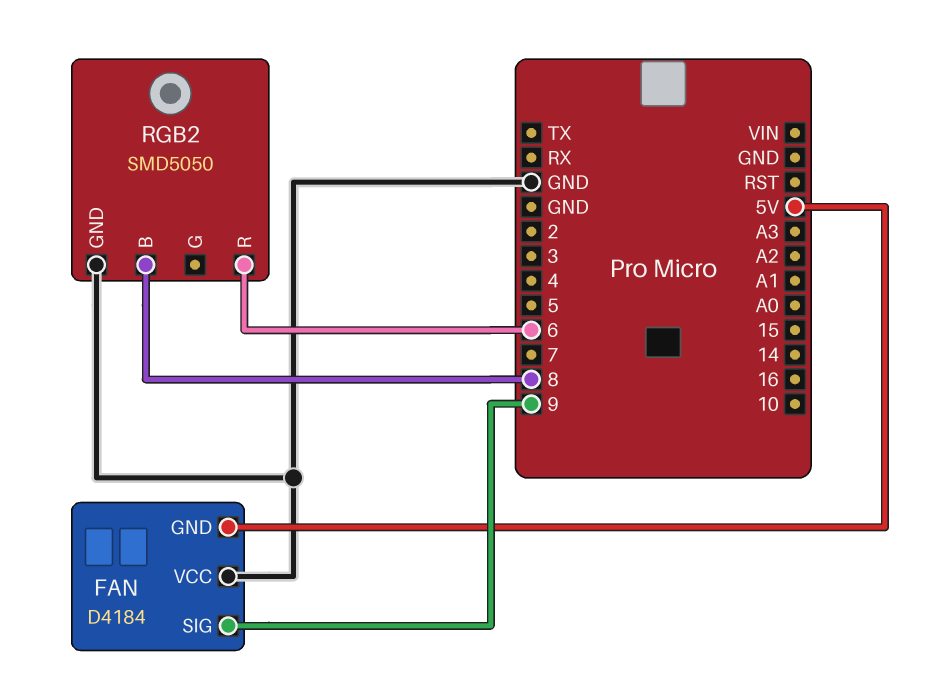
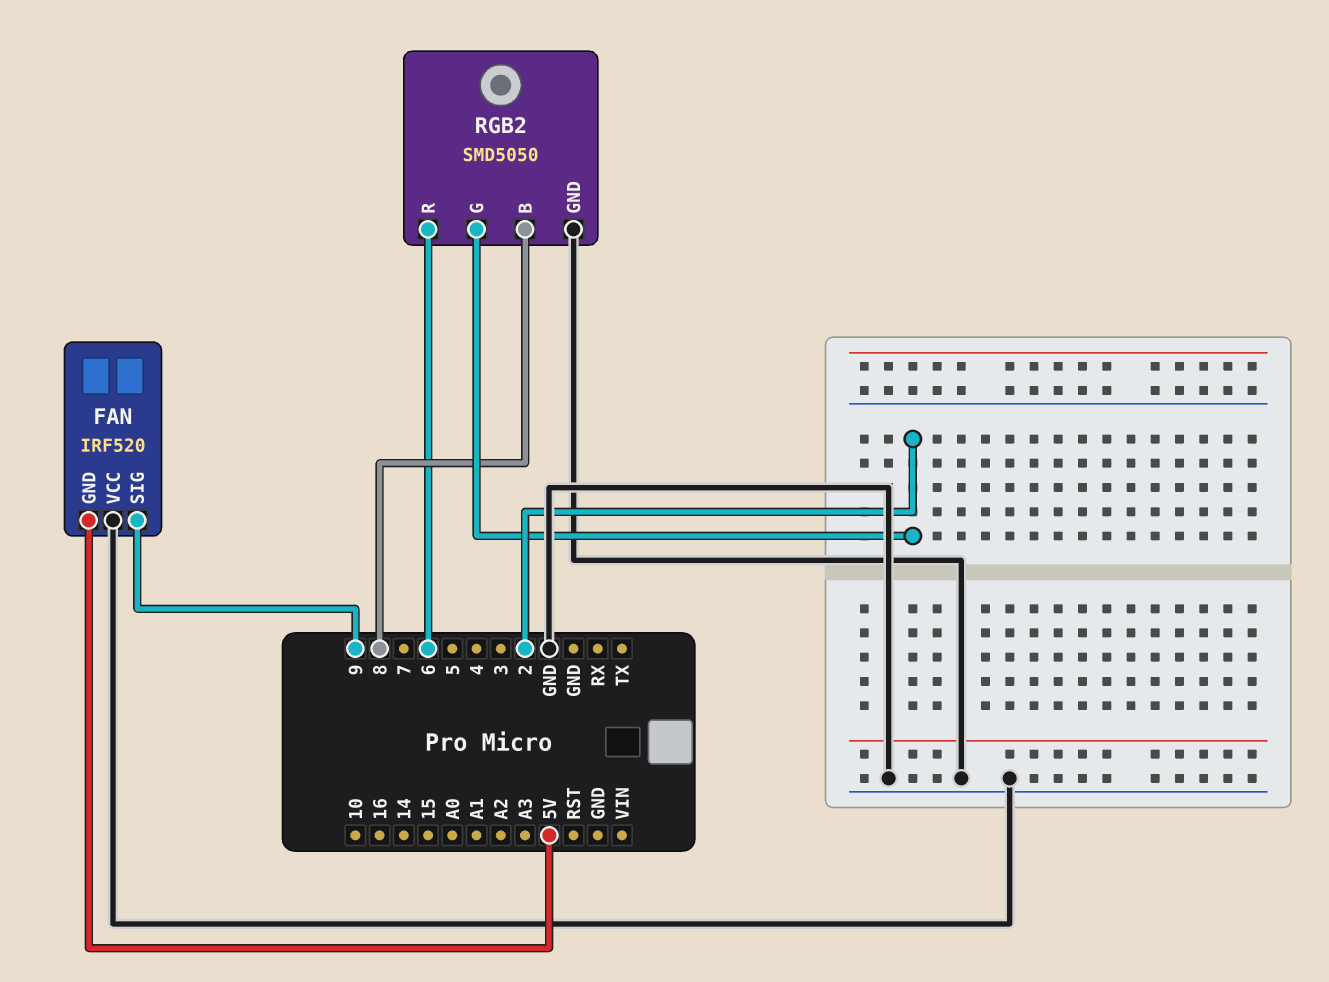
FAN: D4184 -> IRF520
RGB2 pin G: none -> 2

